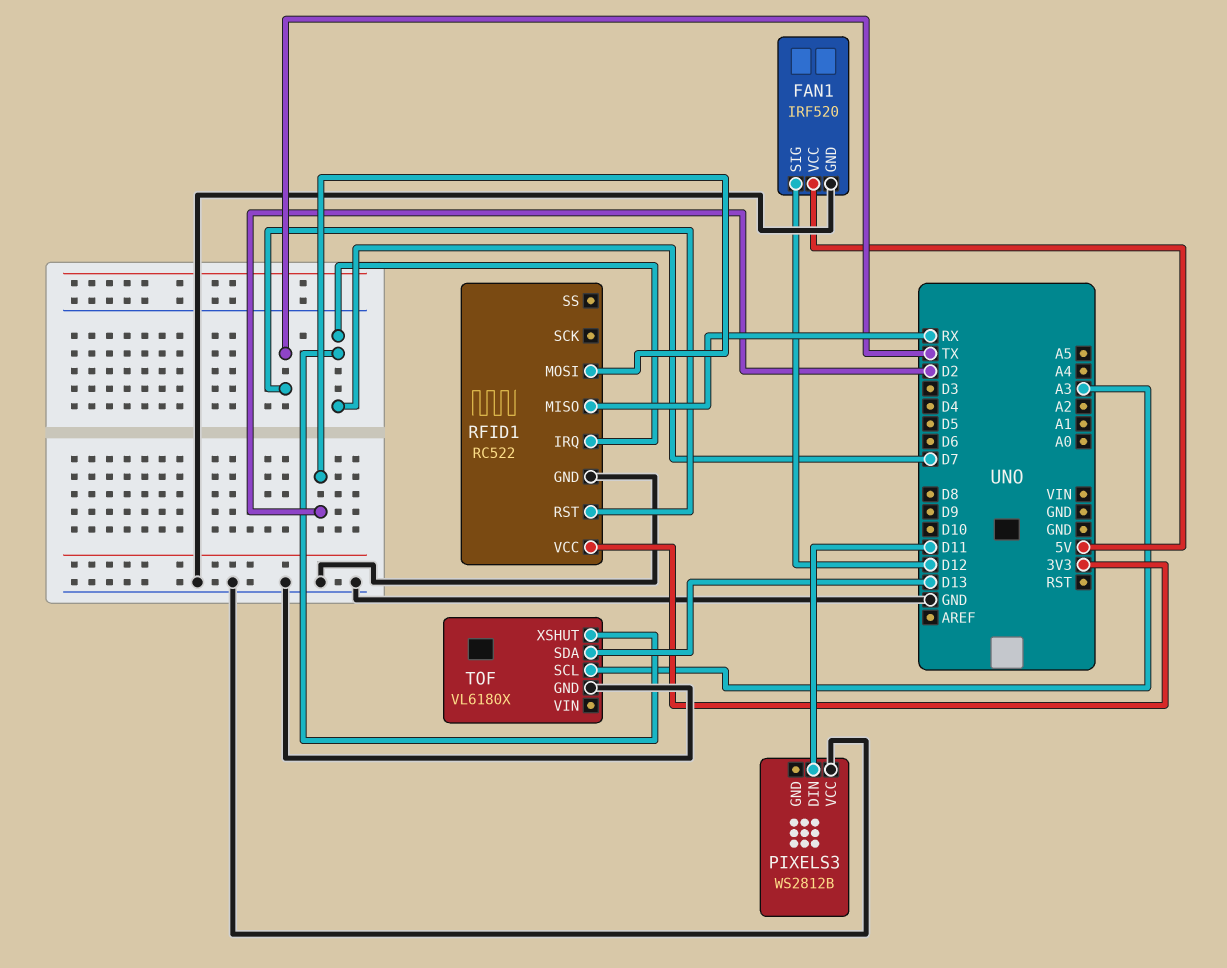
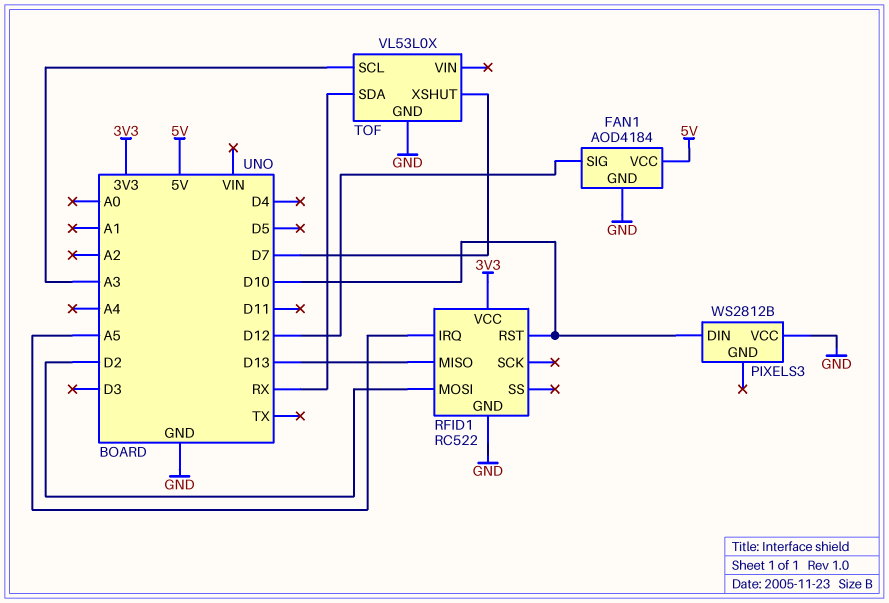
FAN1: IRF520 -> AOD4184
PIXELS3 pin DIN: D11 -> D10
RFID1 pin IRQ: D7 -> A5
RFID1 pin MISO: RX -> D13
RFID1 pin RST: TX -> D10
TOF: VL6180X -> VL53L0X
TOF pin SDA: D13 -> RX

